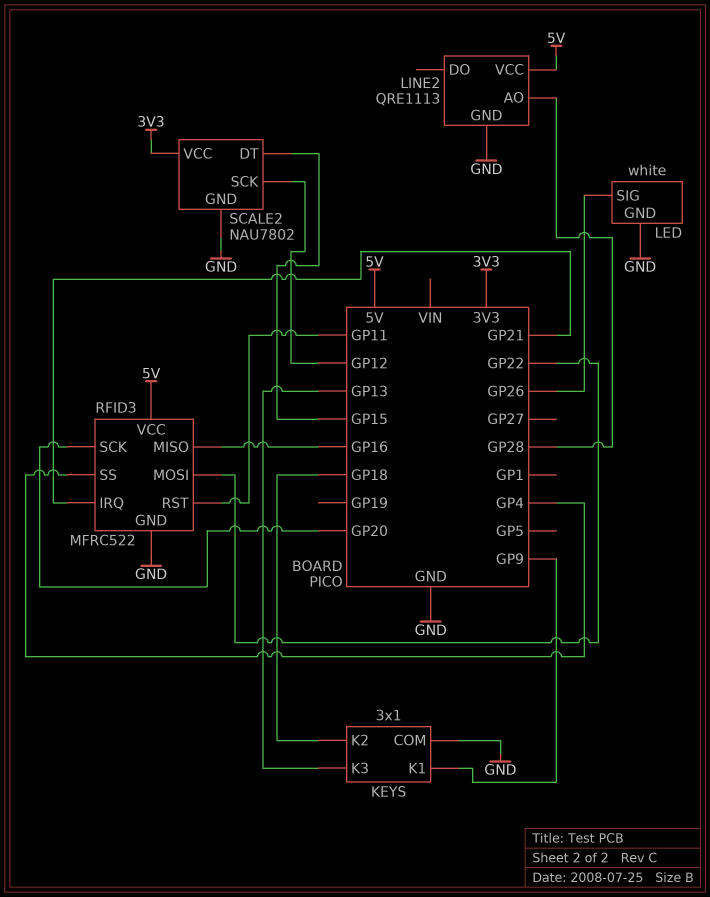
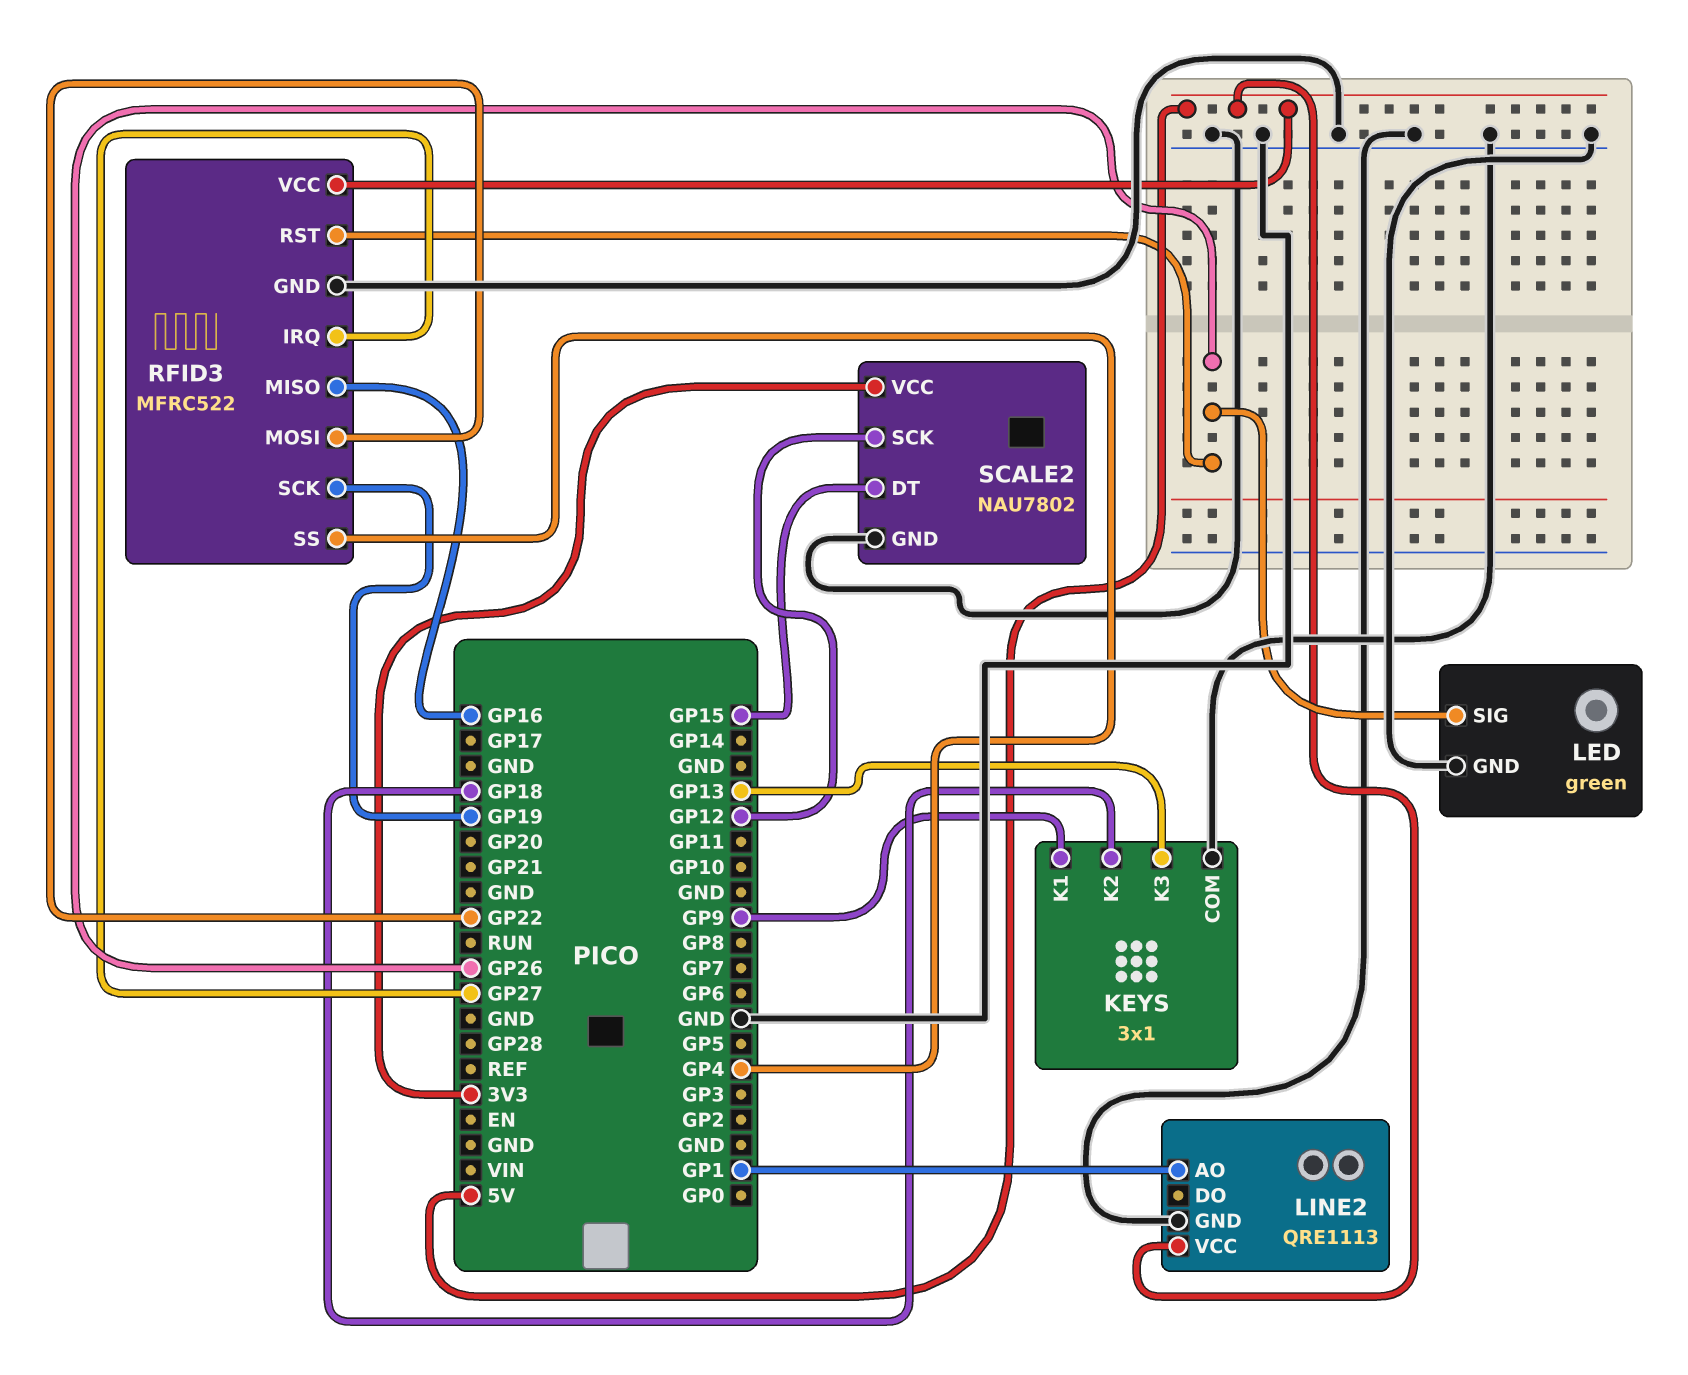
LED: white -> green
LINE2 pin AO: GP28 -> GP1
RFID3 pin IRQ: GP21 -> GP27
RFID3 pin RST: GP11 -> GP26
RFID3 pin SCK: GP20 -> GP19

